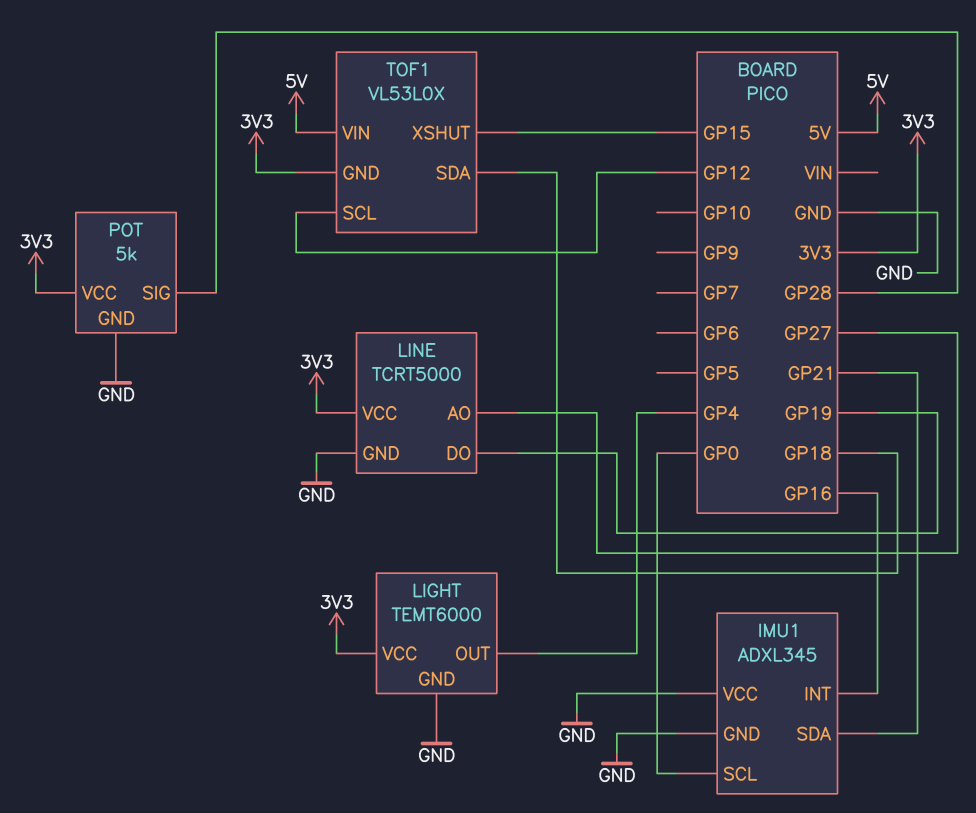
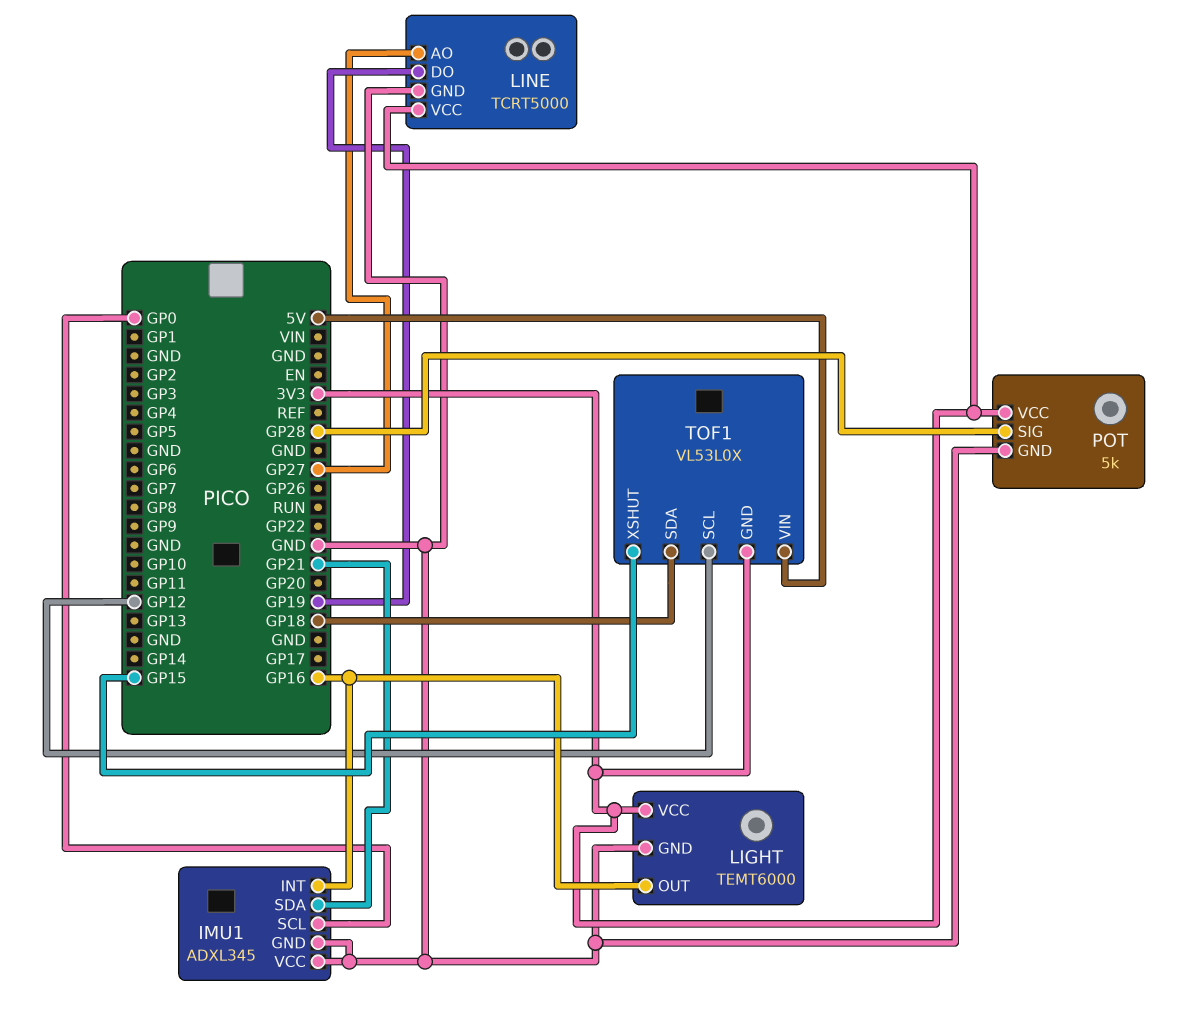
LIGHT pin OUT: GP4 -> GP16

